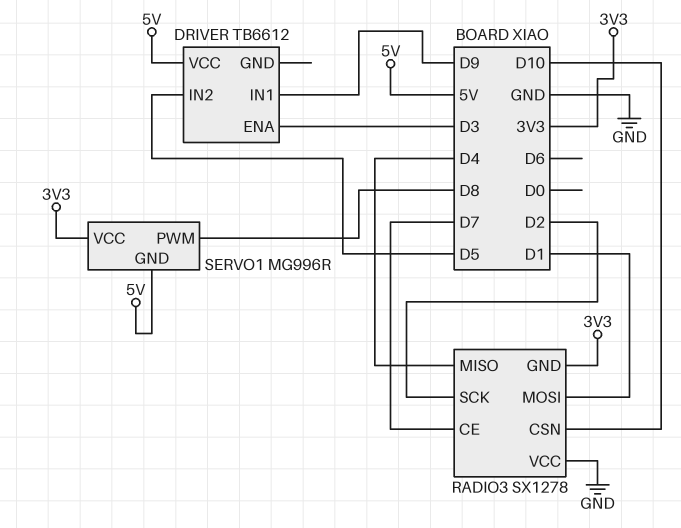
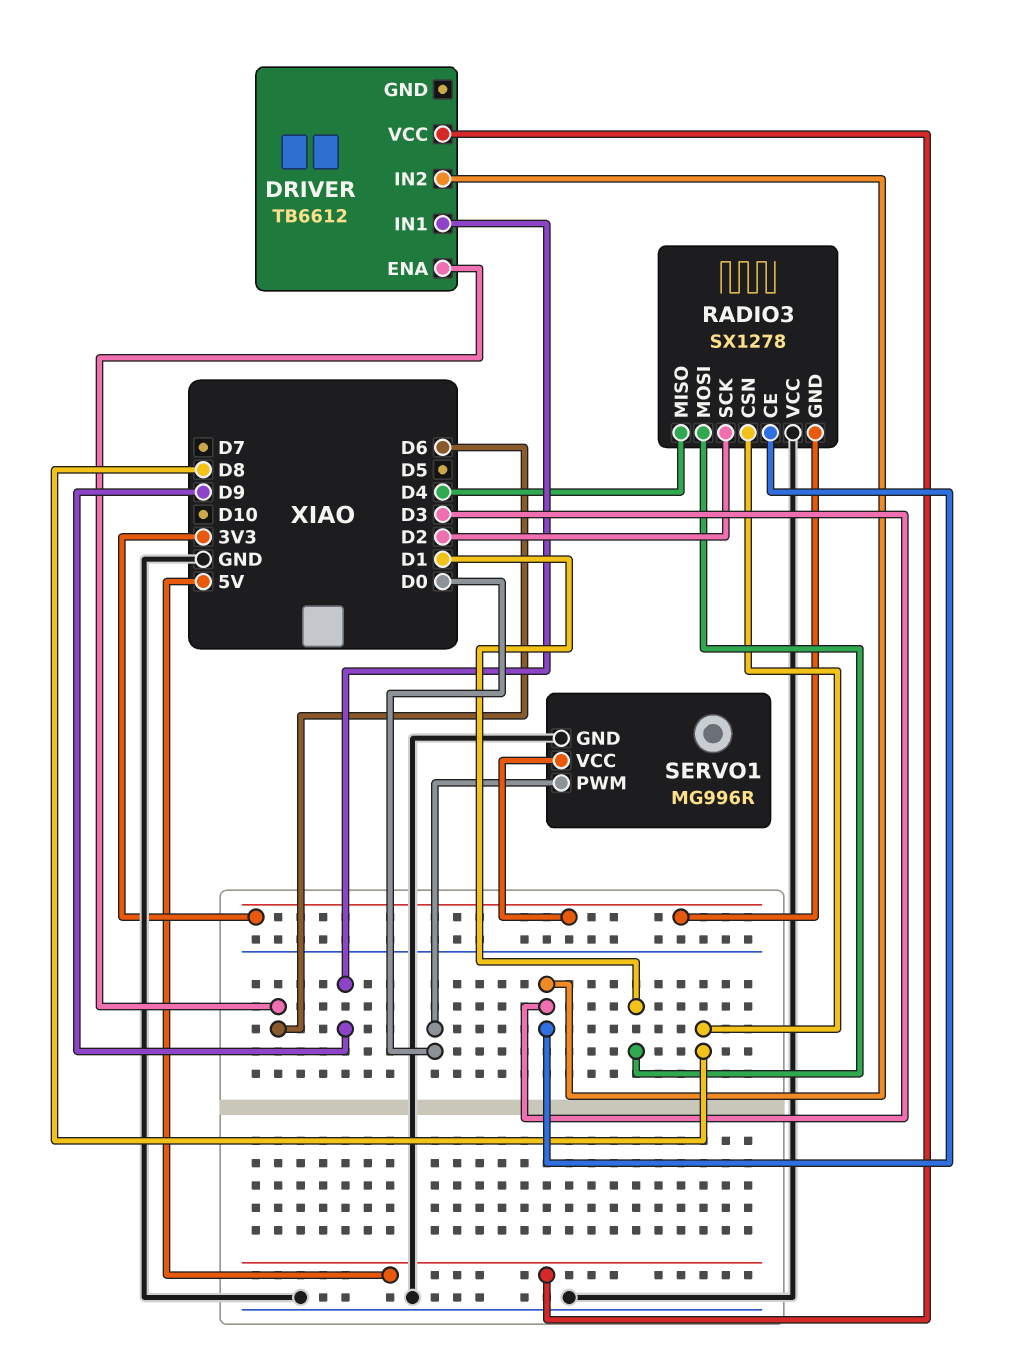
DRIVER pin ENA: D3 -> D6
DRIVER pin IN2: D5 -> D3
RADIO3 pin CE: D7 -> D3
RADIO3 pin CSN: D10 -> D8
SERVO1 pin GND: 5V -> GND
SERVO1 pin PWM: D8 -> D0

